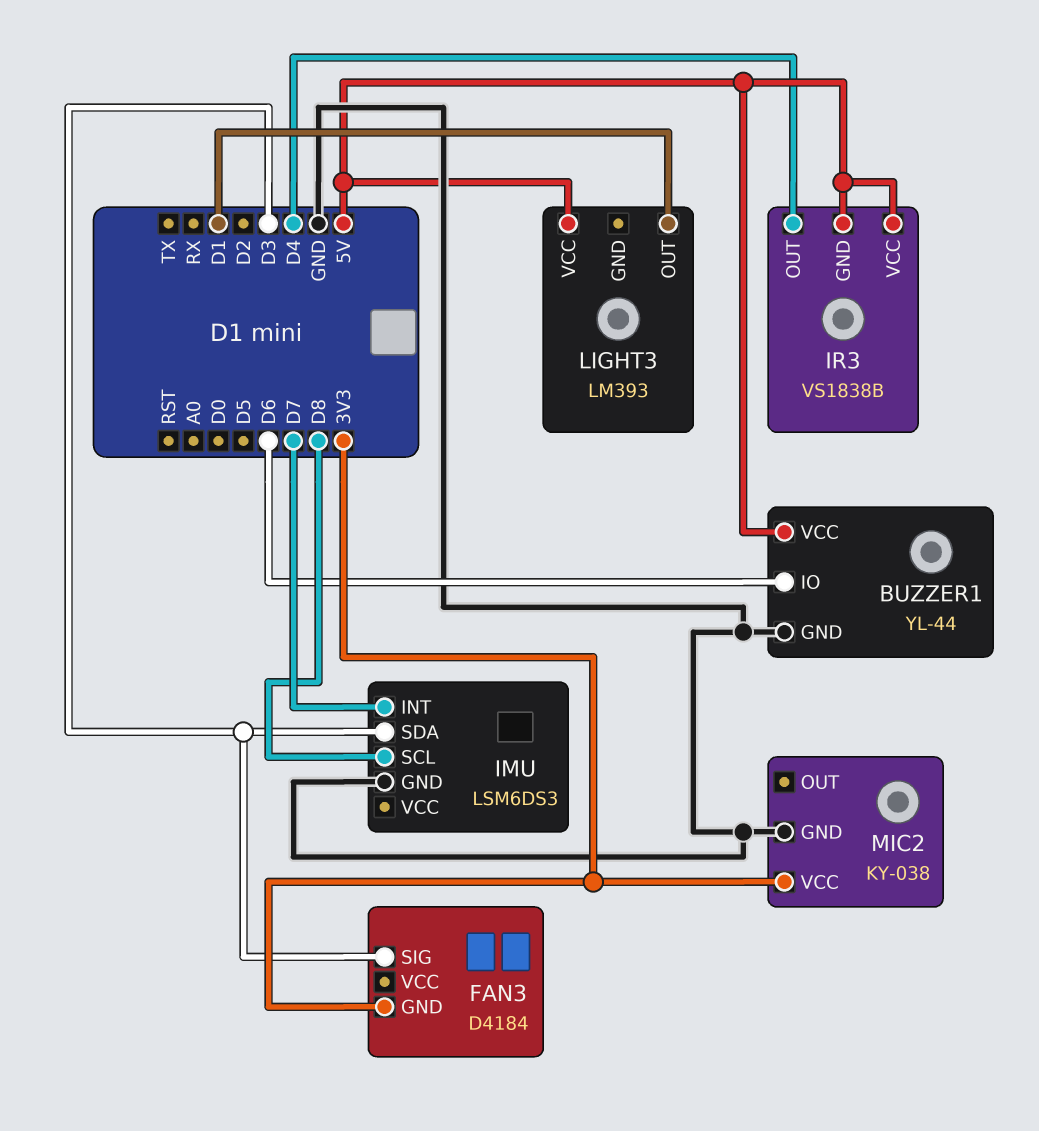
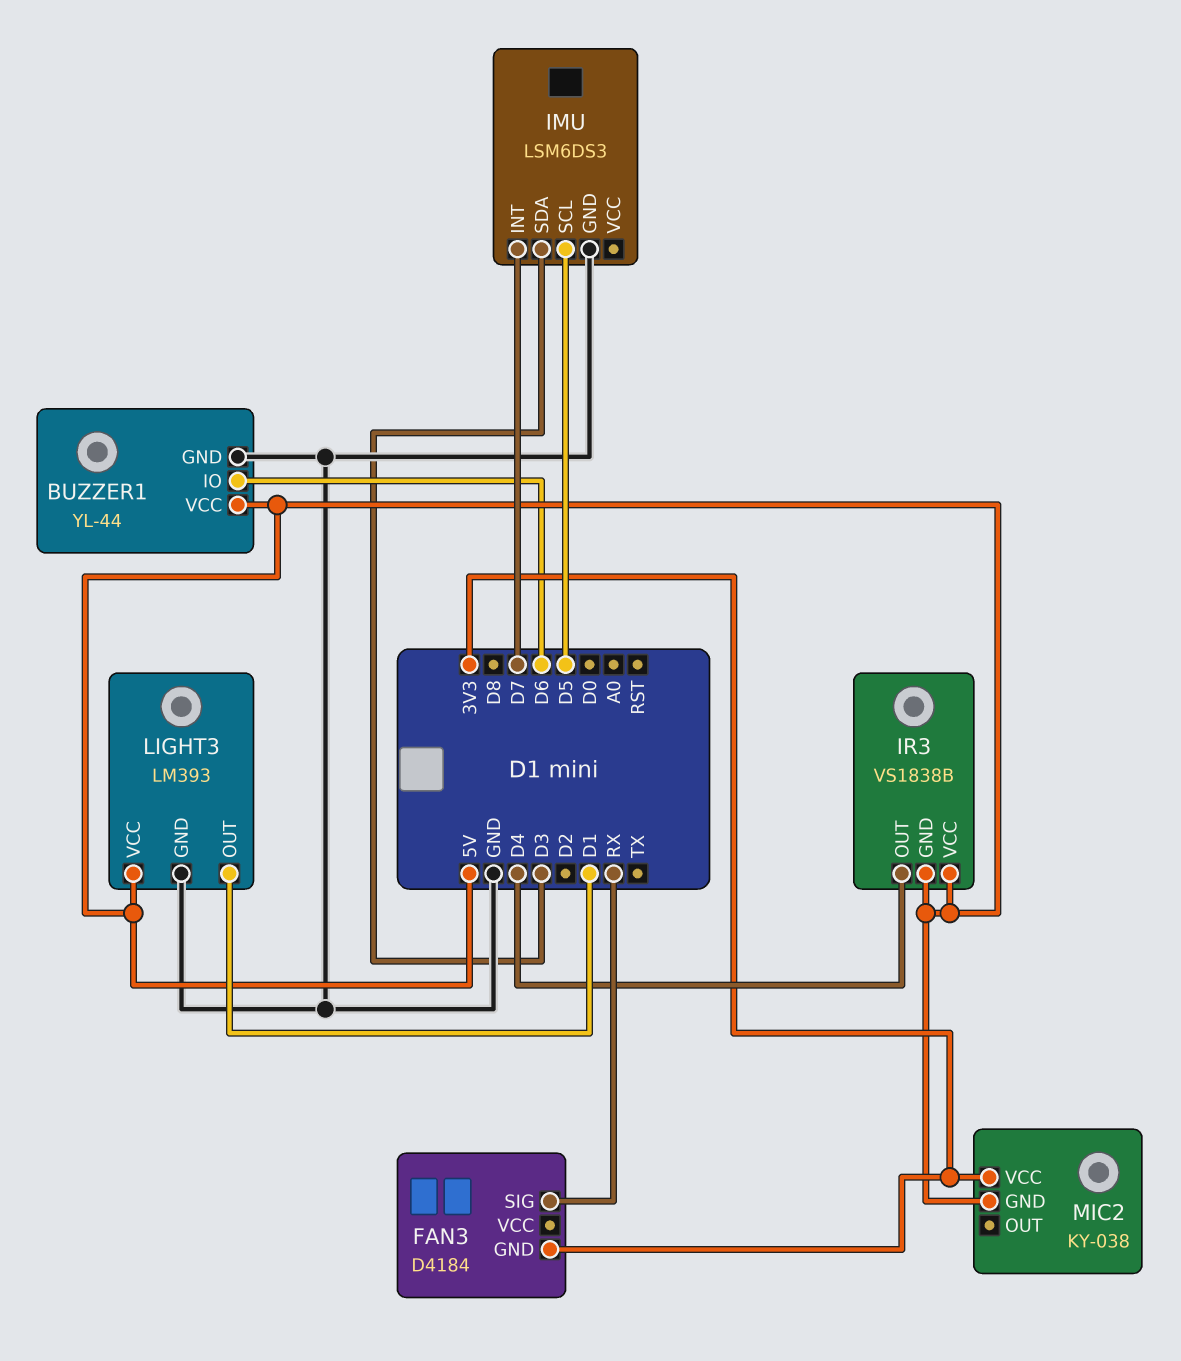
FAN3 pin SIG: D3 -> RX
IMU pin SCL: D8 -> D5
LIGHT3 pin GND: none -> GND
MIC2 pin GND: GND -> 5V

